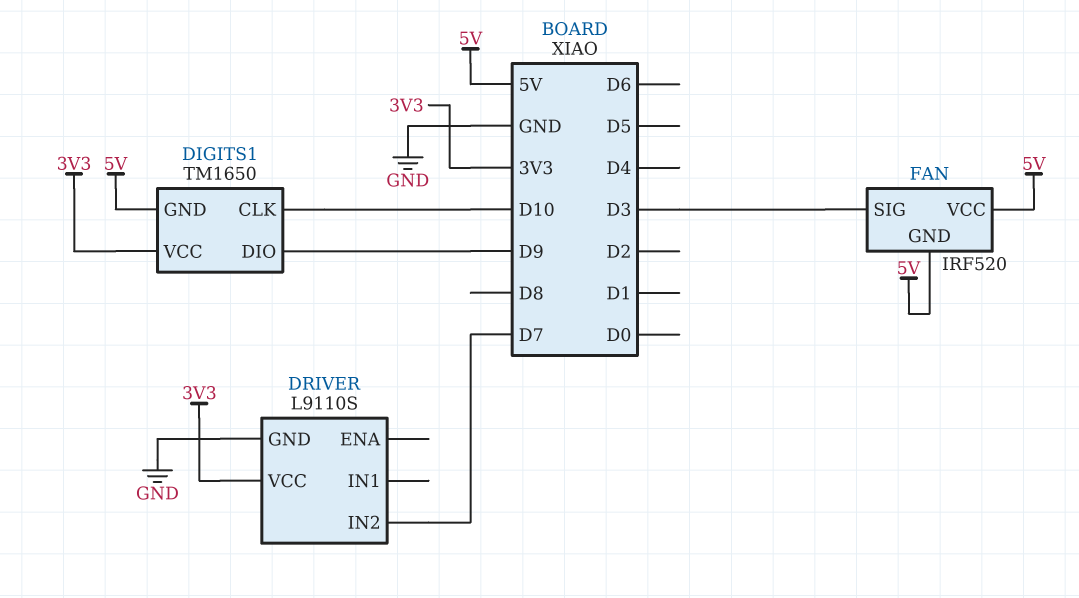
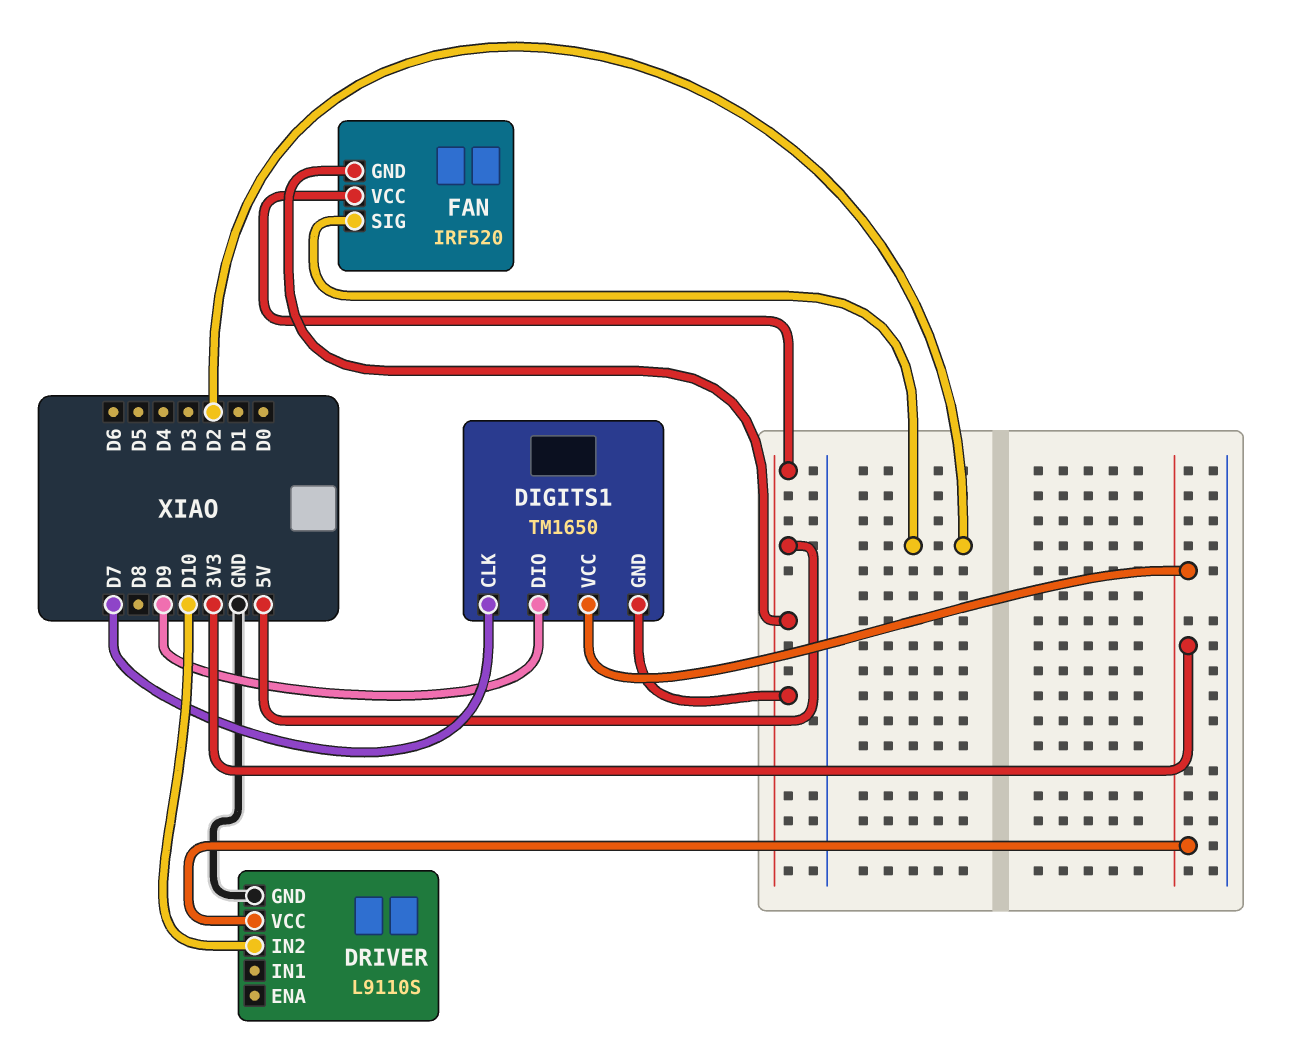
DIGITS1 pin CLK: D10 -> D7
DRIVER pin IN2: D7 -> D10
FAN pin SIG: D3 -> D2

